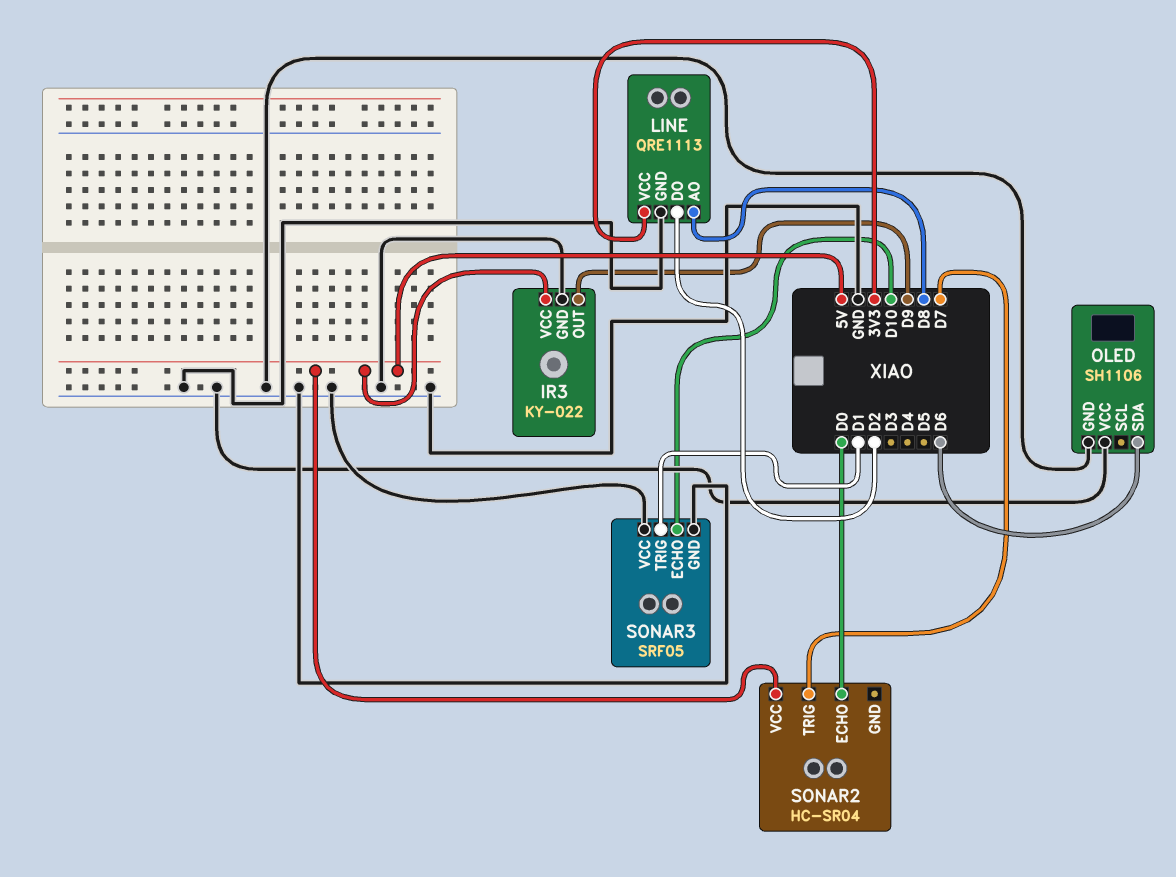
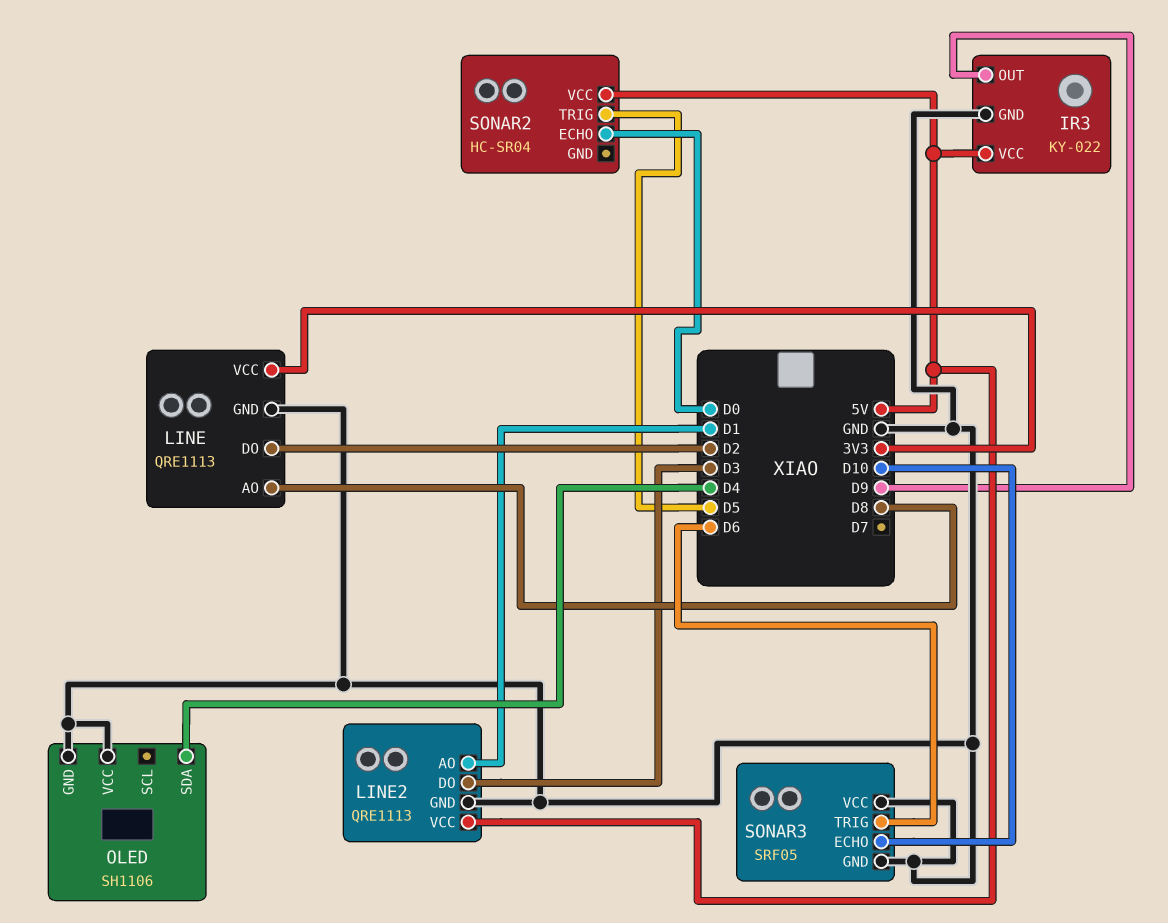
LINE2: none -> QRE1113
LINE2 pin AO: none -> D1
LINE2 pin DO: none -> D3
LINE2 pin GND: none -> GND
LINE2 pin VCC: none -> 5V
OLED pin SDA: D6 -> D4
SONAR2 pin TRIG: D7 -> D5
SONAR3 pin TRIG: D1 -> D6

